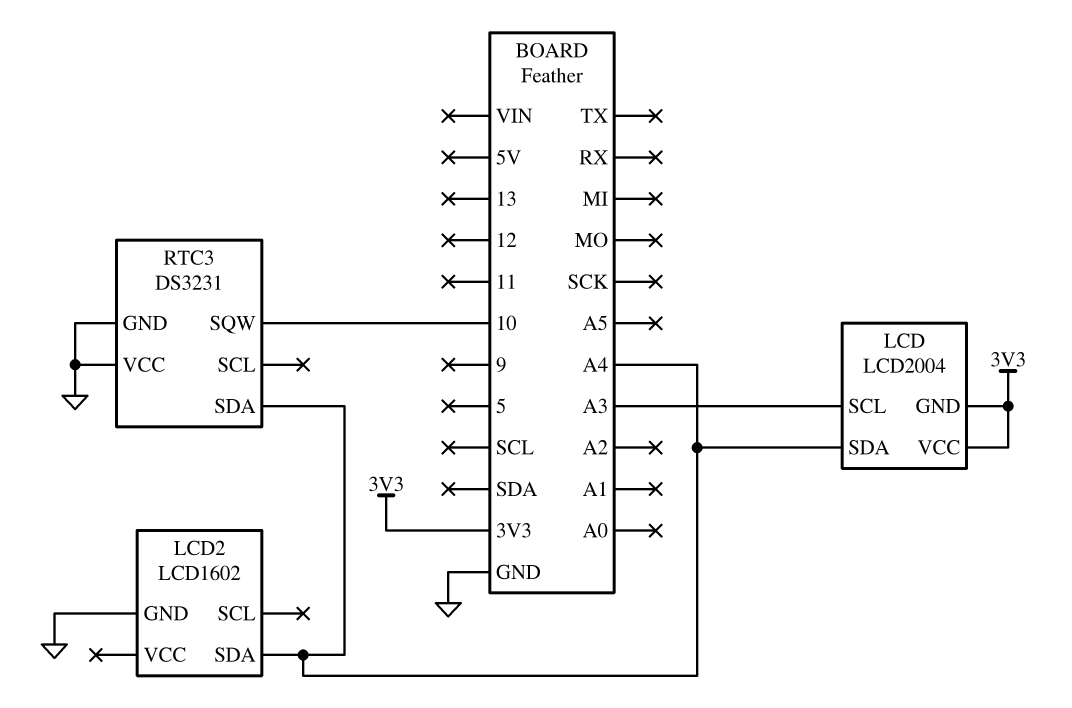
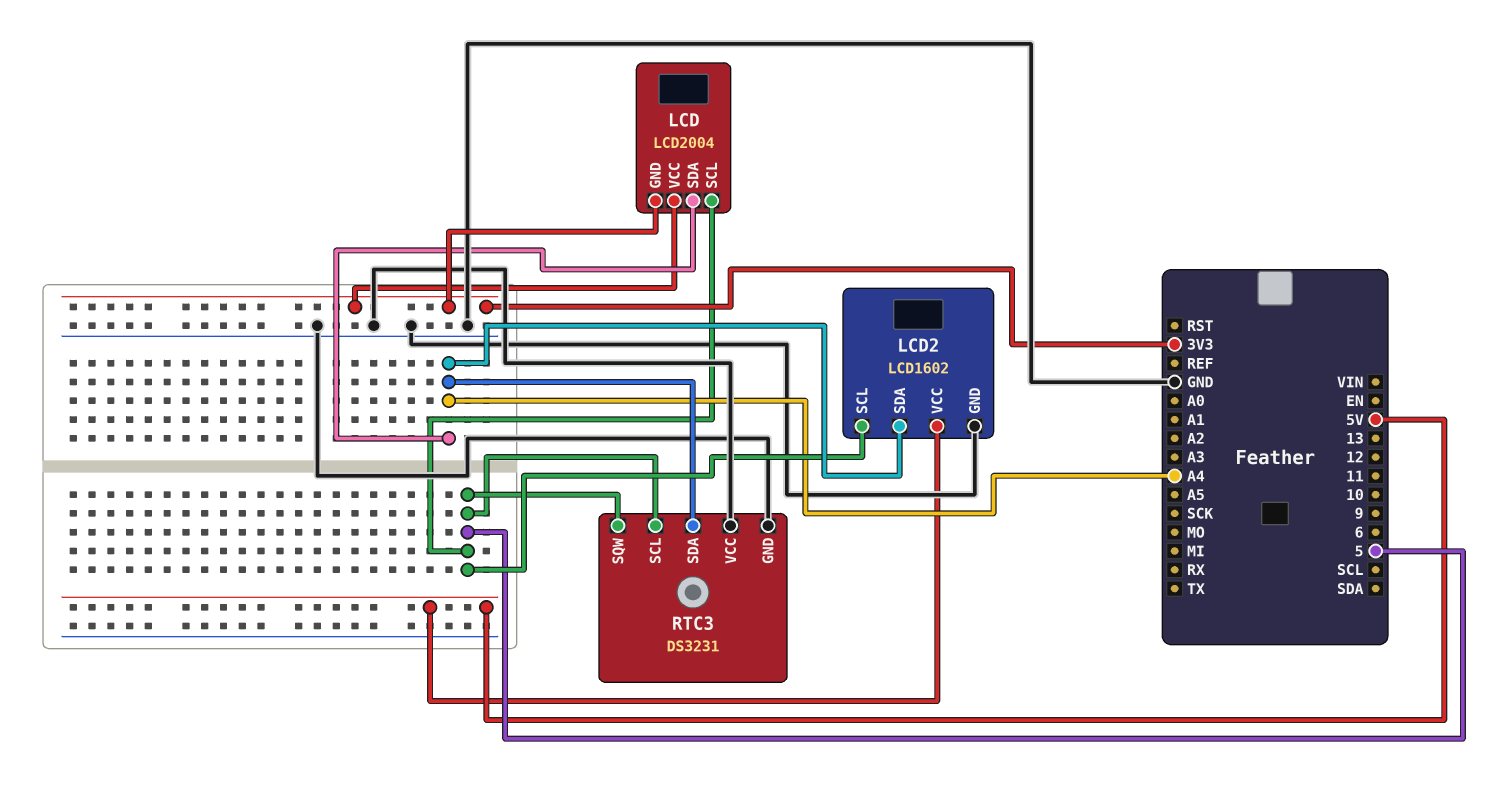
LCD pin SCL: A3 -> 5
LCD2 pin SCL: none -> 5
LCD2 pin VCC: none -> 5V
RTC3 pin SCL: none -> 5
RTC3 pin SQW: 10 -> 5

